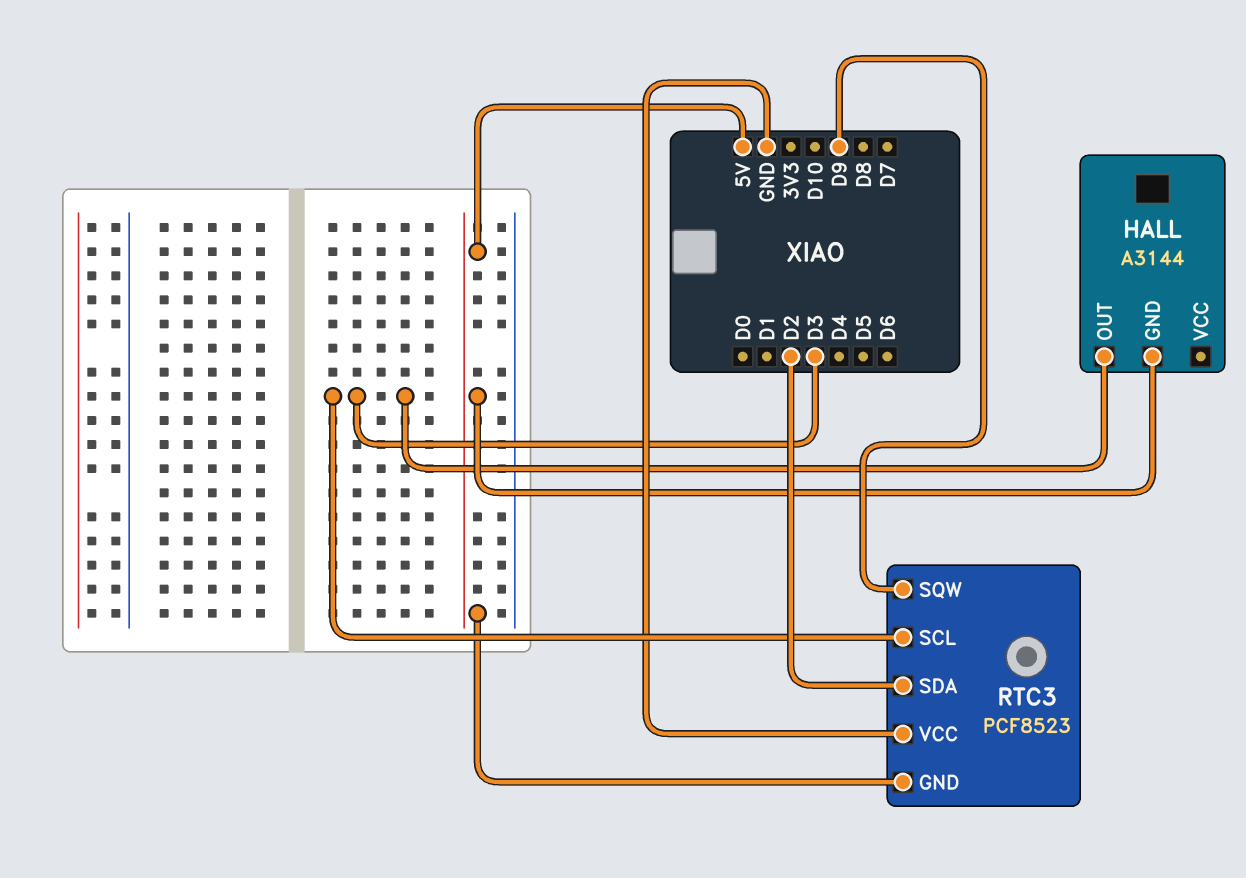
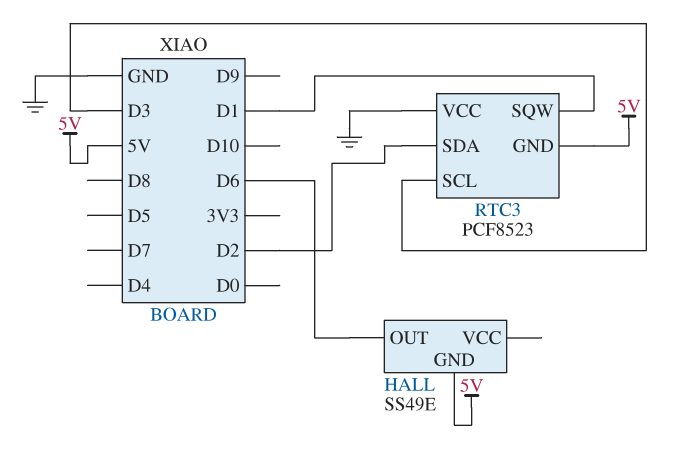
HALL: A3144 -> SS49E
HALL pin OUT: D3 -> D6
RTC3 pin SQW: D9 -> D1

